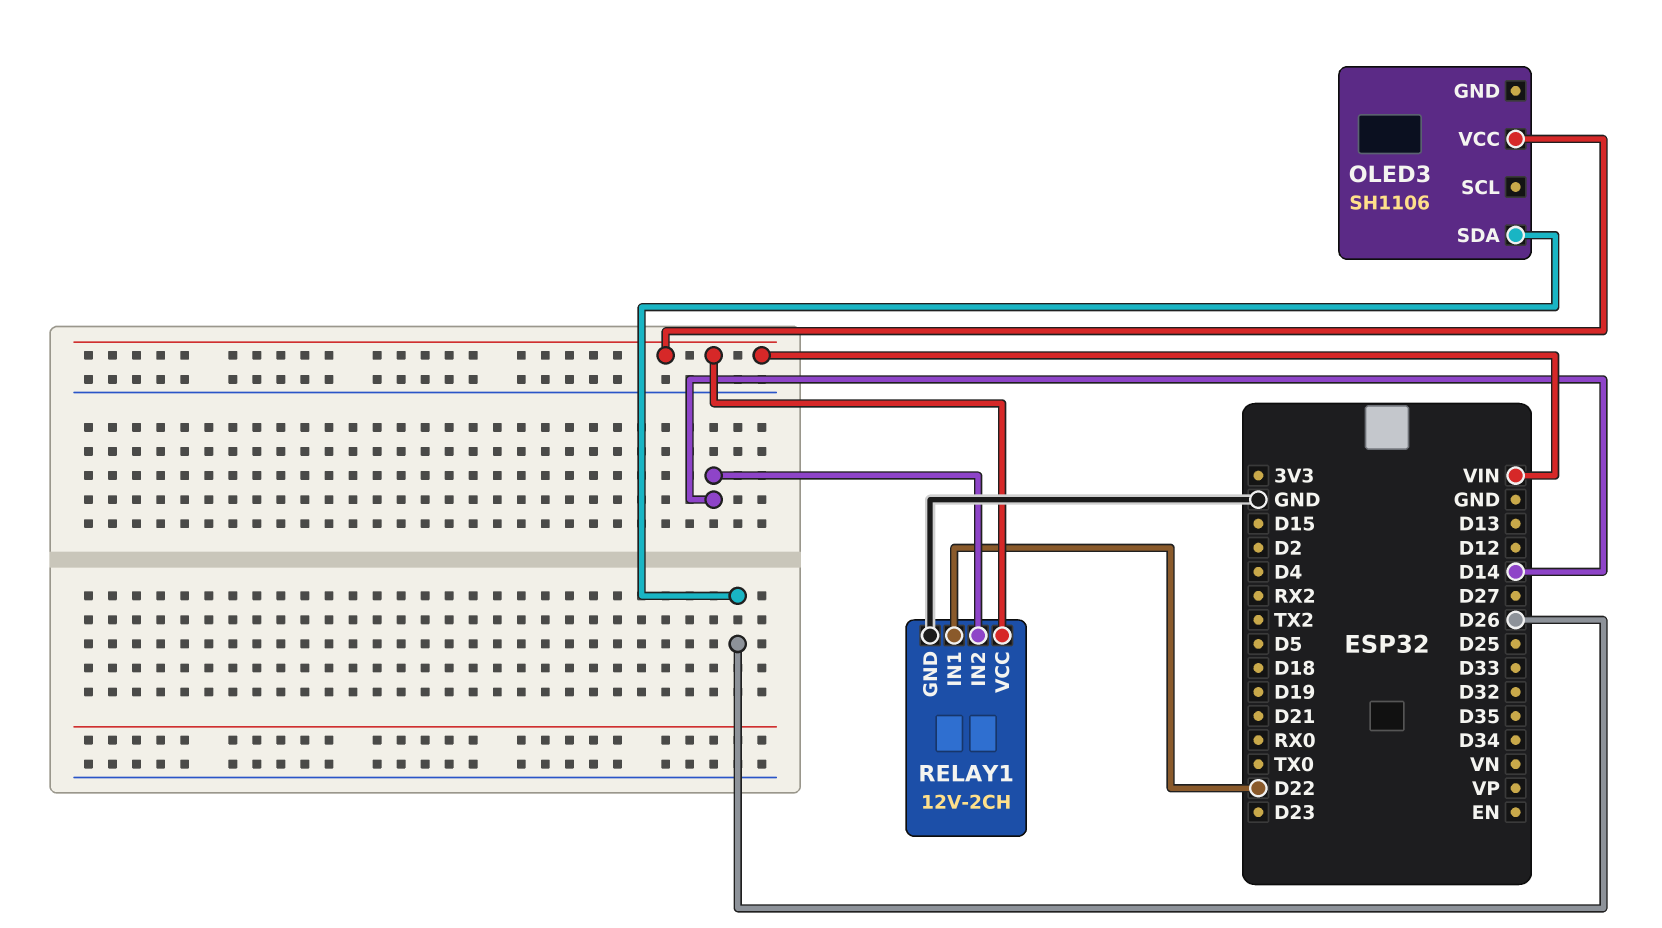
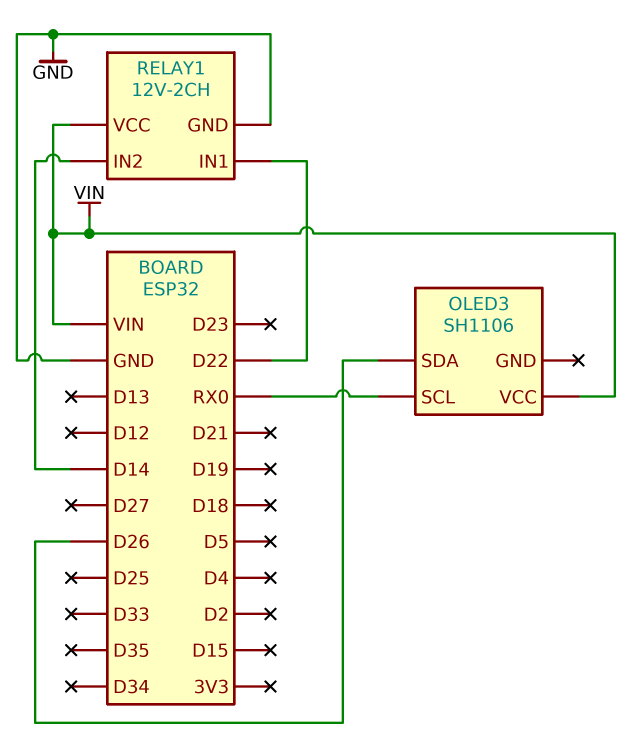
OLED3 pin SCL: none -> RX0

